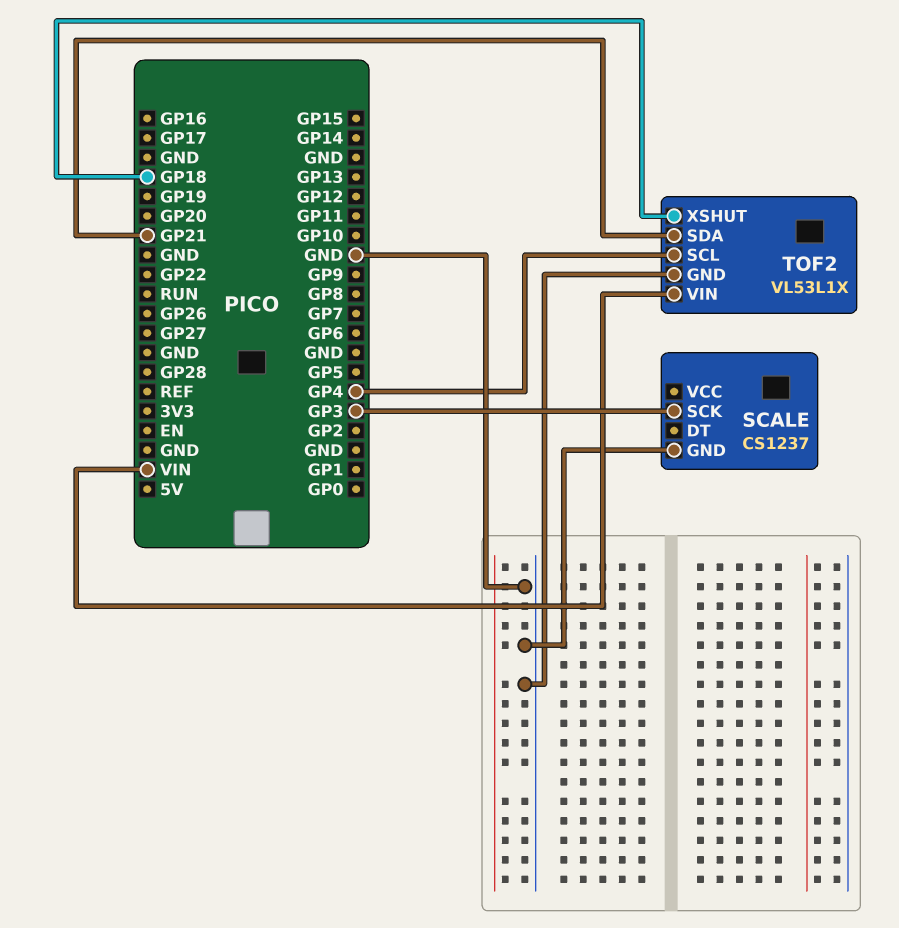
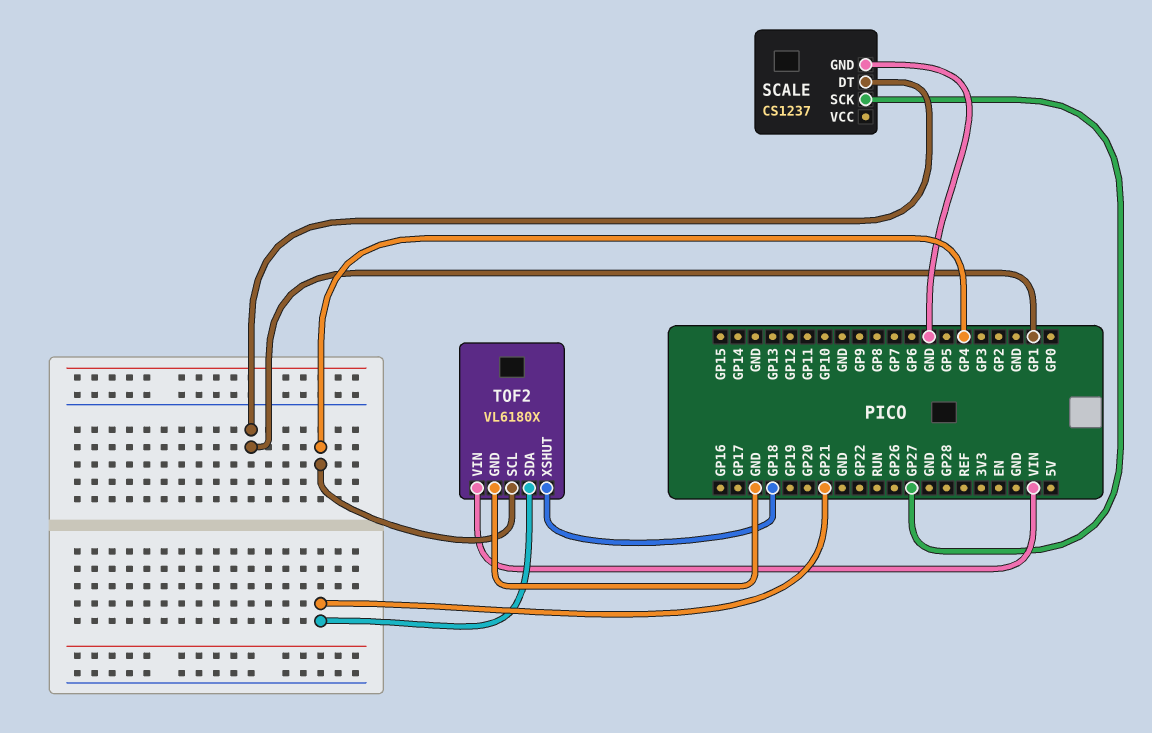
SCALE pin DT: none -> GP1
SCALE pin SCK: GP3 -> GP27
TOF2: VL53L1X -> VL6180X

